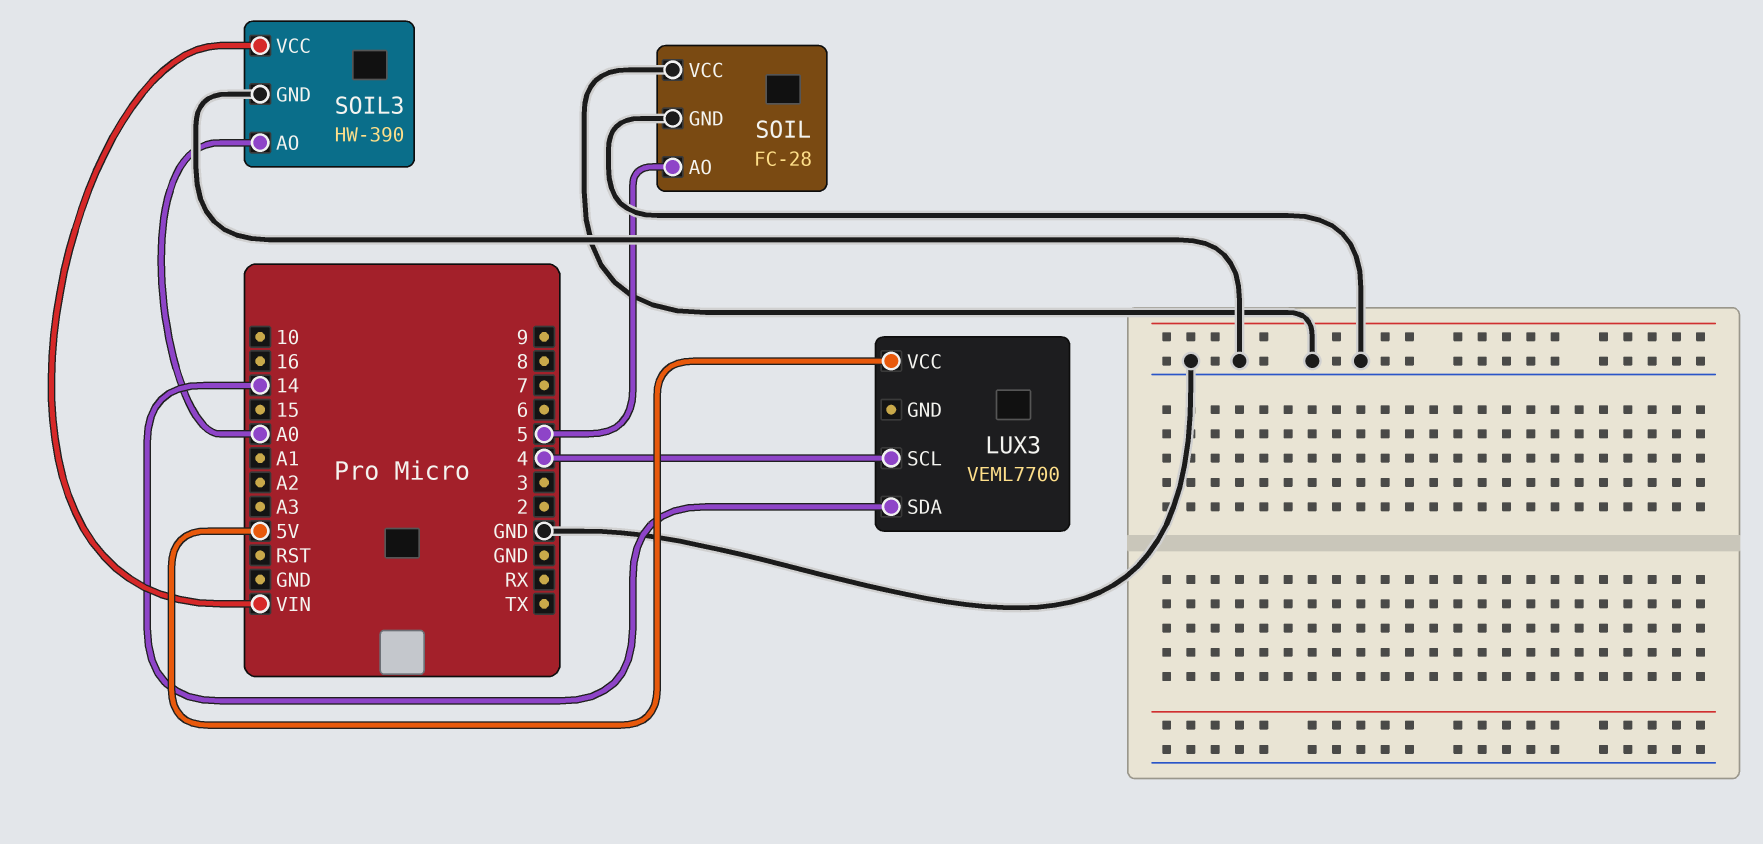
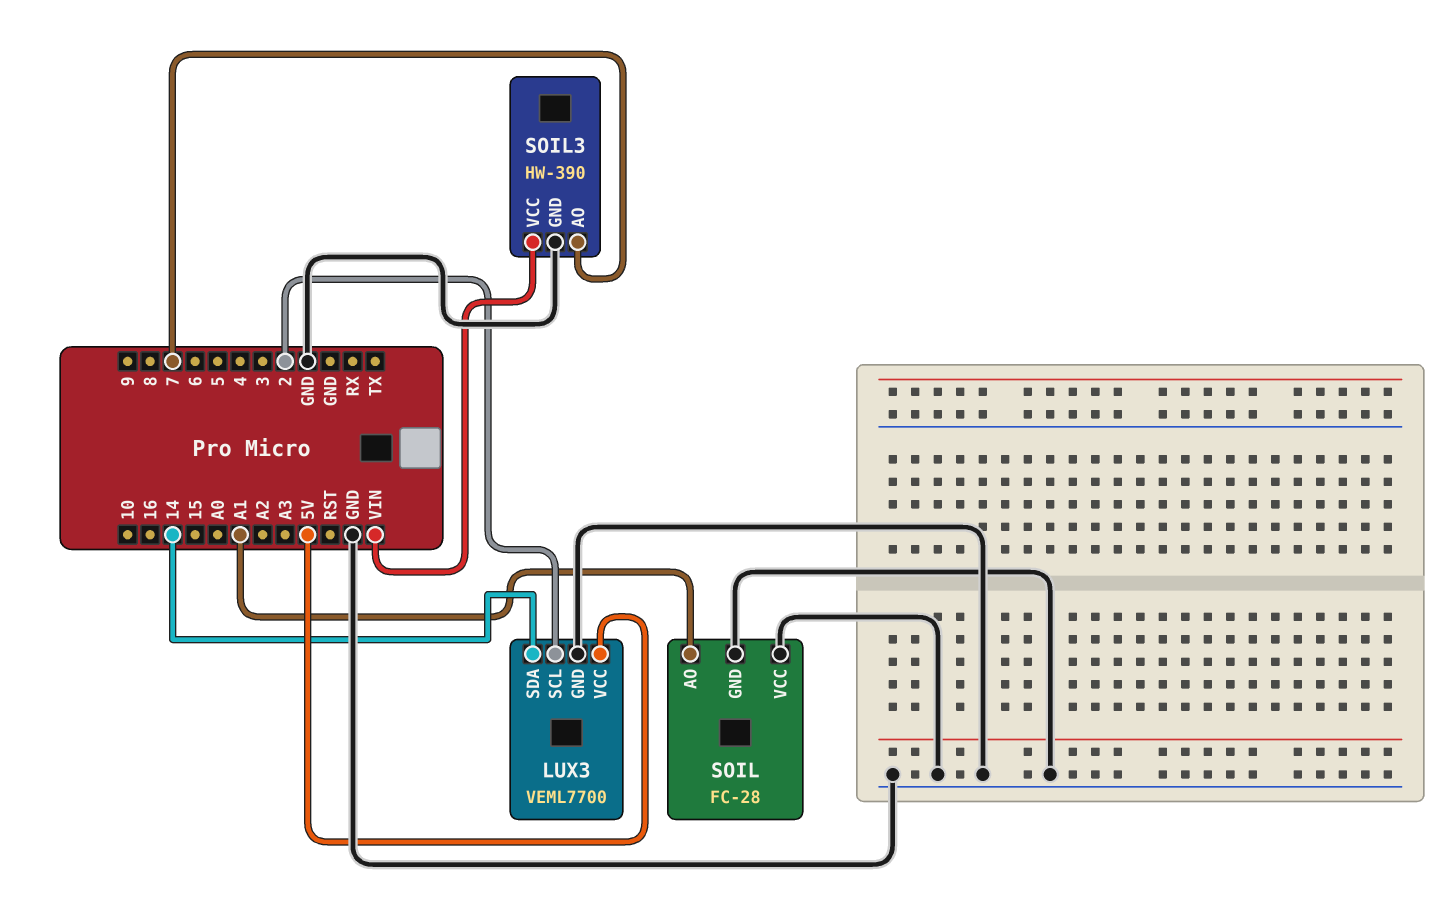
LUX3 pin GND: none -> GND
LUX3 pin SCL: 4 -> 2
SOIL pin AO: 5 -> A1
SOIL3 pin AO: A0 -> 7

